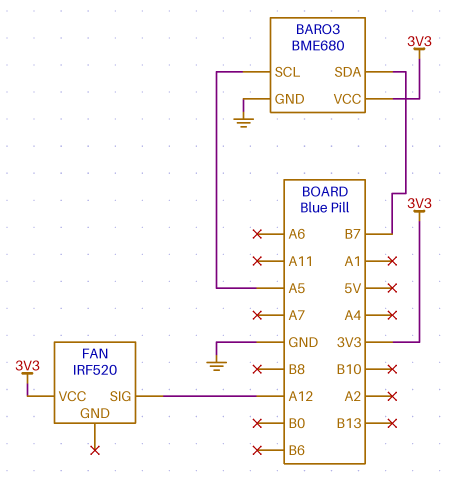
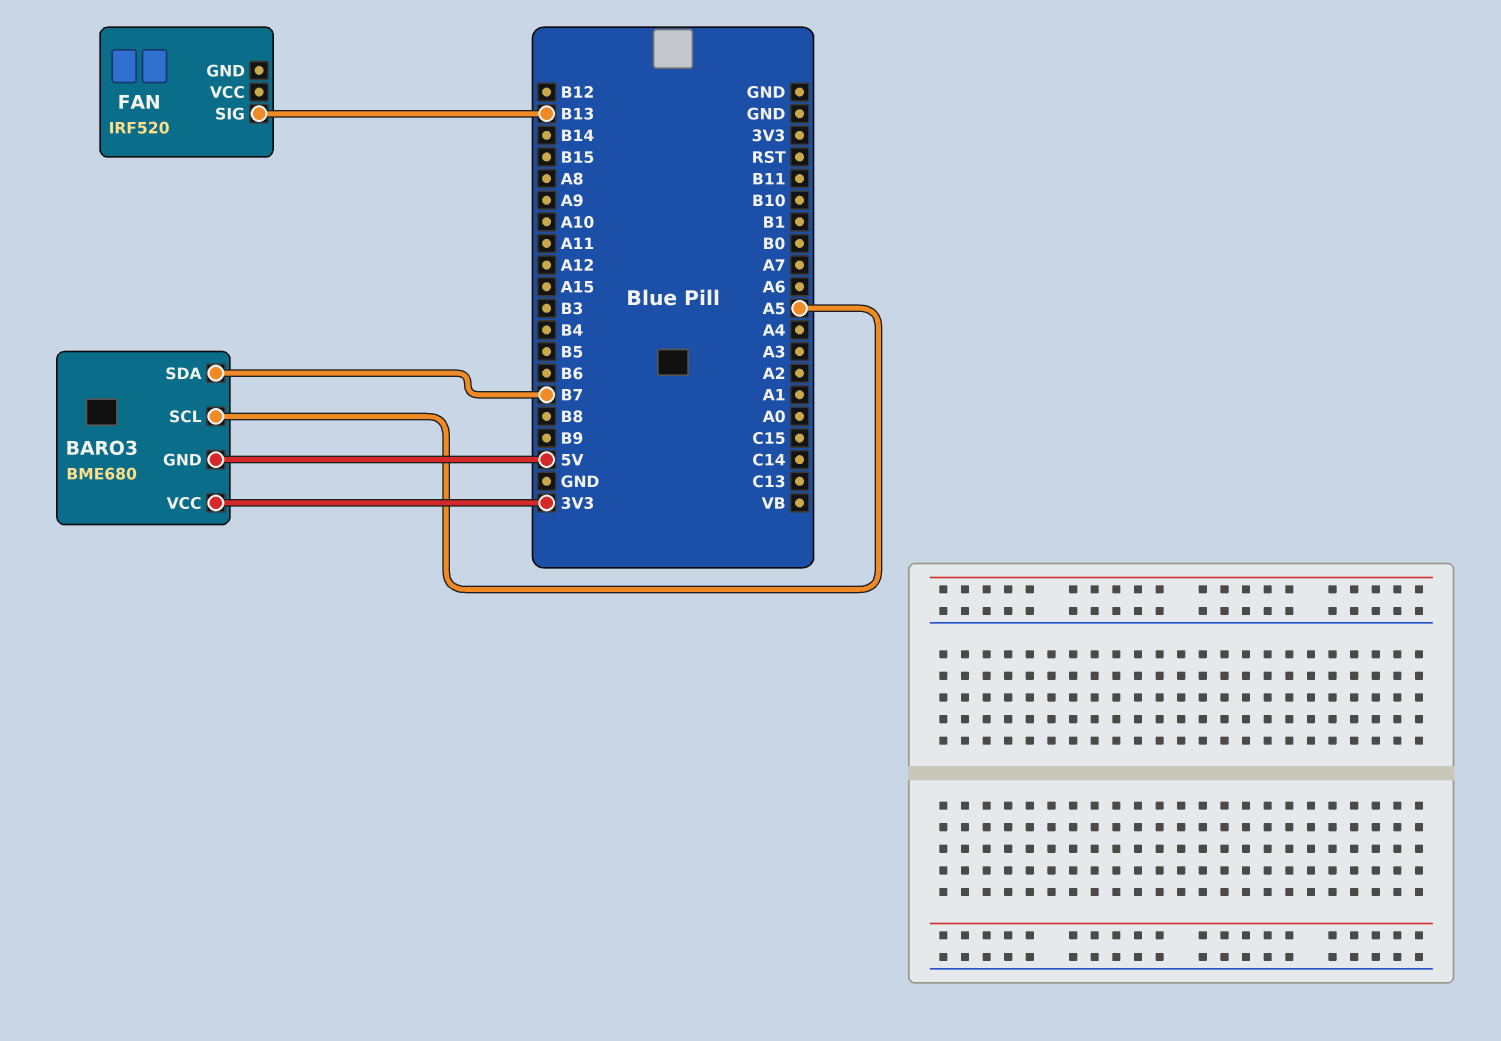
BARO3 pin GND: GND -> 5V
FAN pin SIG: A12 -> B13
FAN pin VCC: 3V3 -> none

